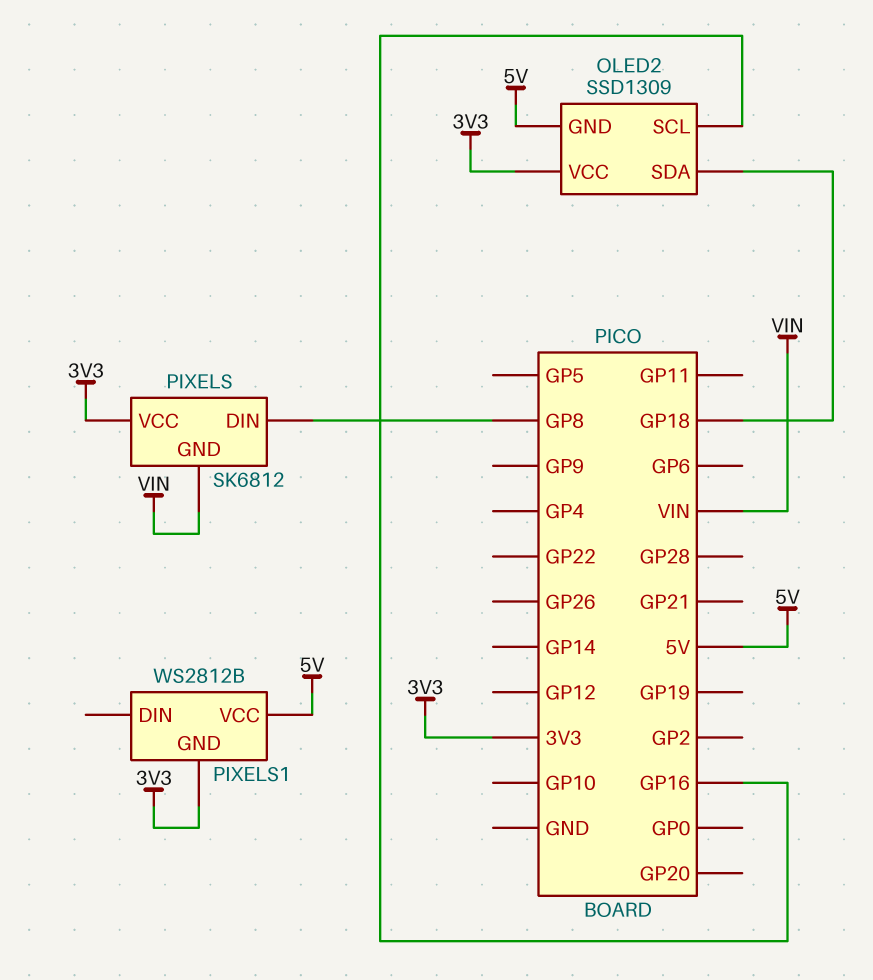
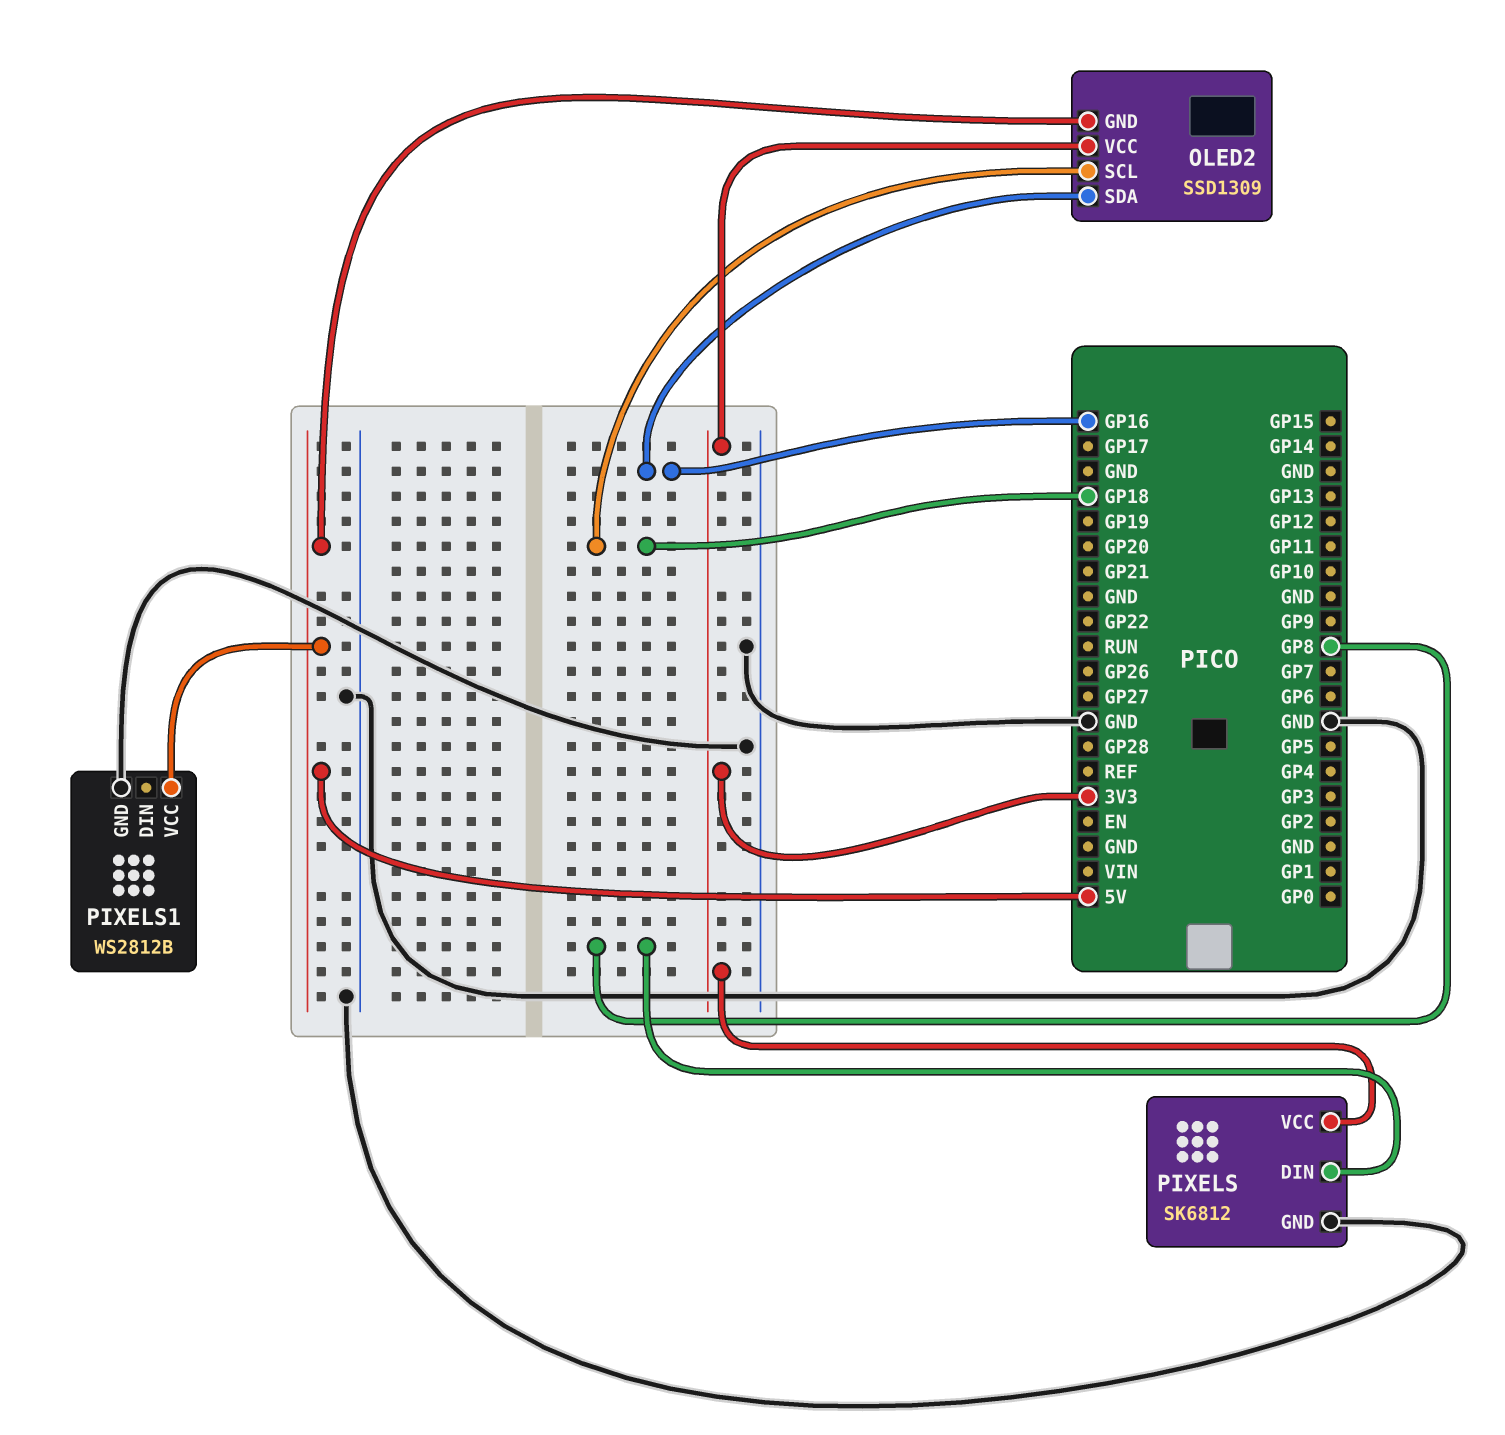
OLED2 pin SCL: GP16 -> GP18
OLED2 pin SDA: GP18 -> GP16
PIXELS pin GND: VIN -> GND
PIXELS1 pin GND: 3V3 -> GND

